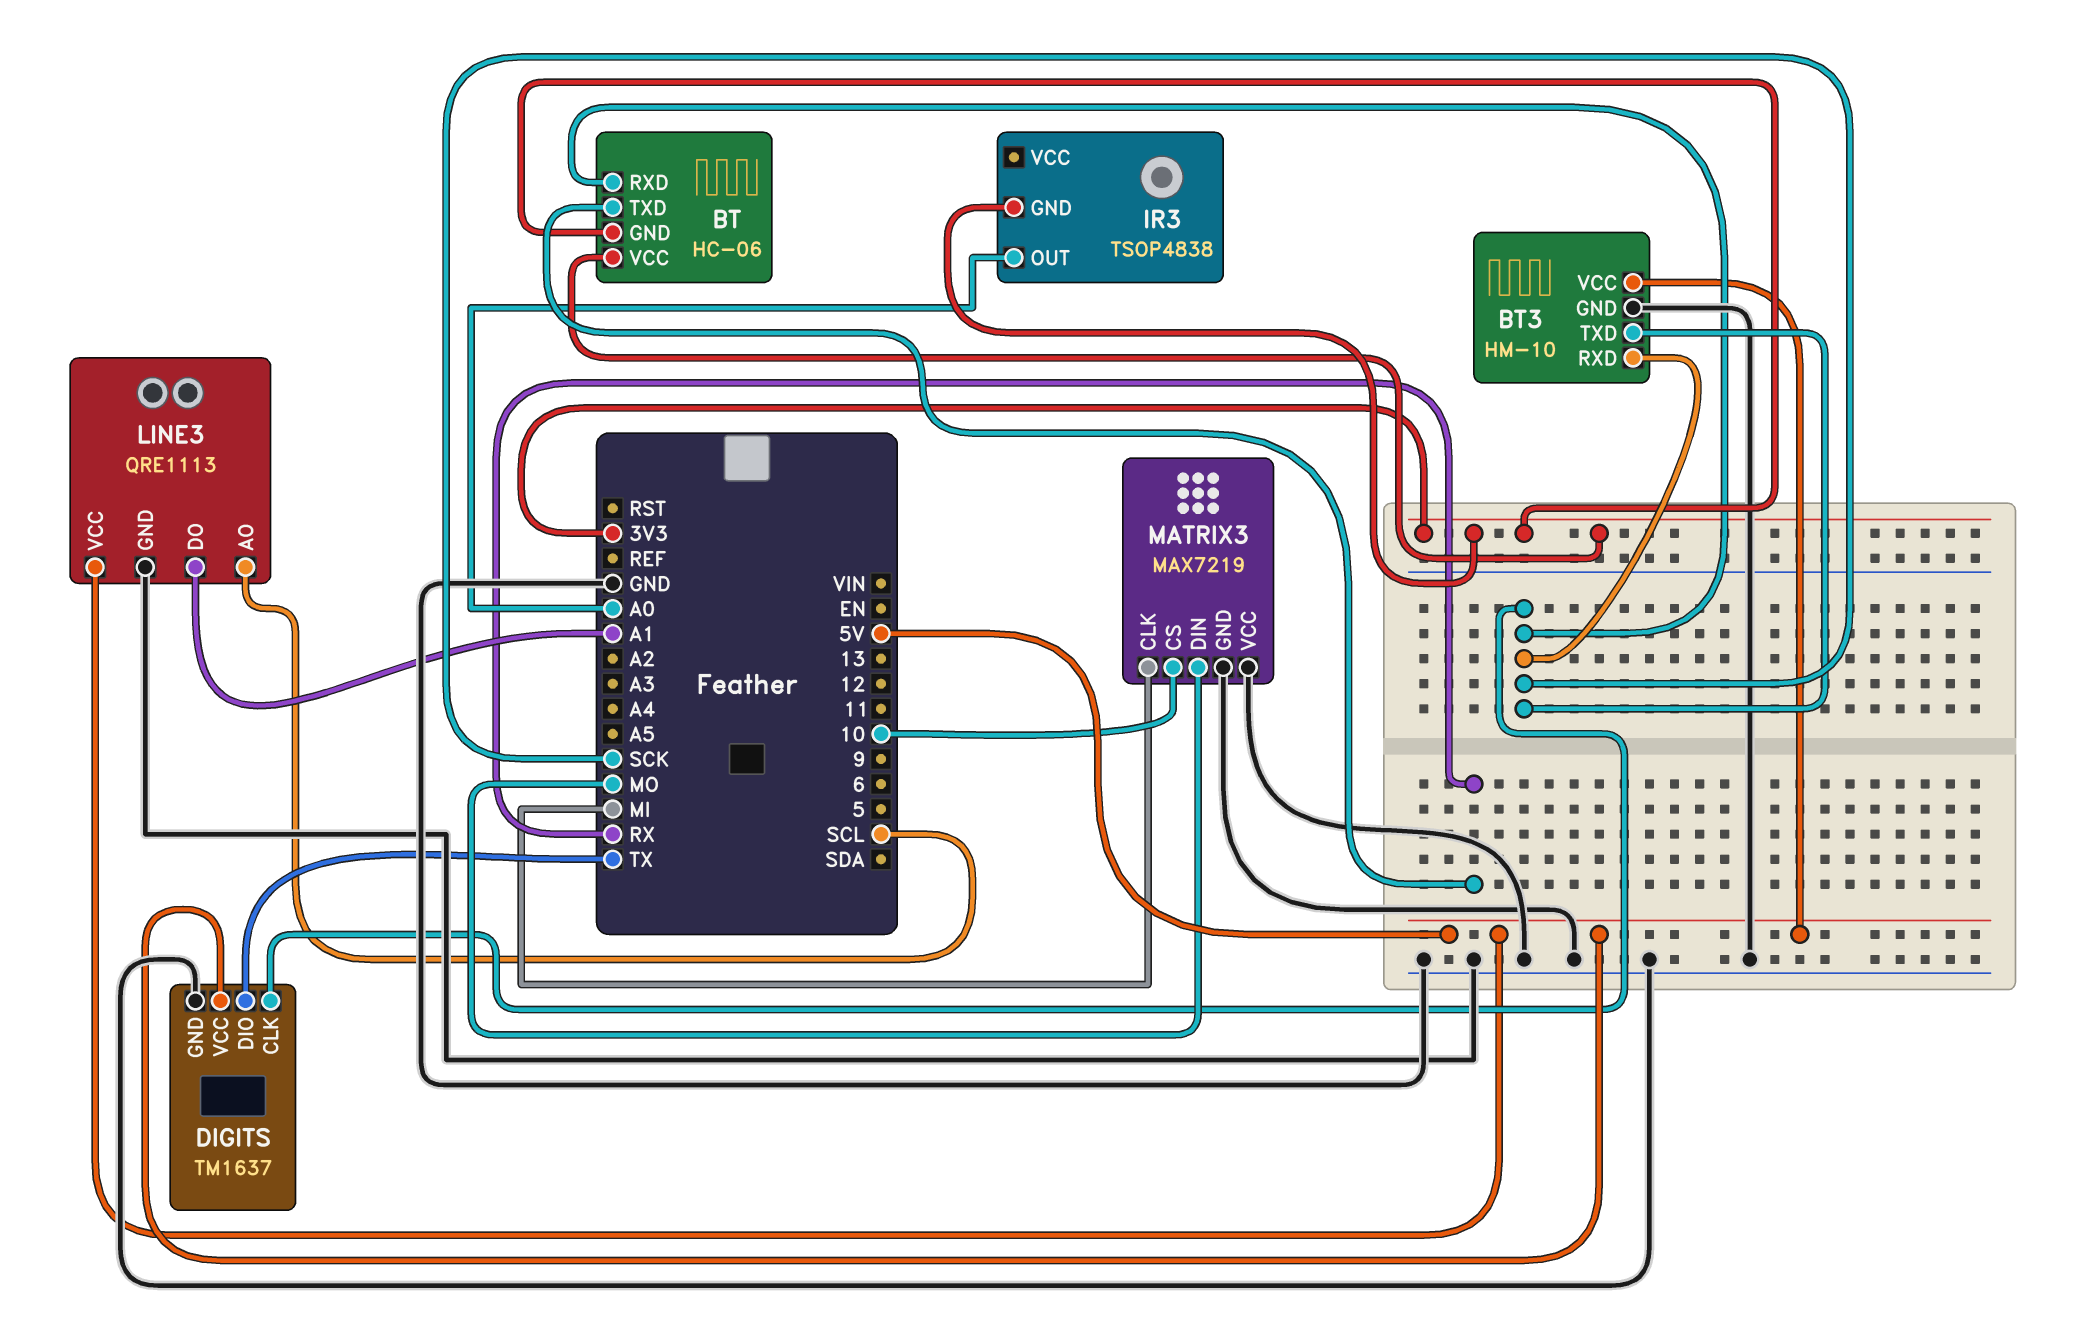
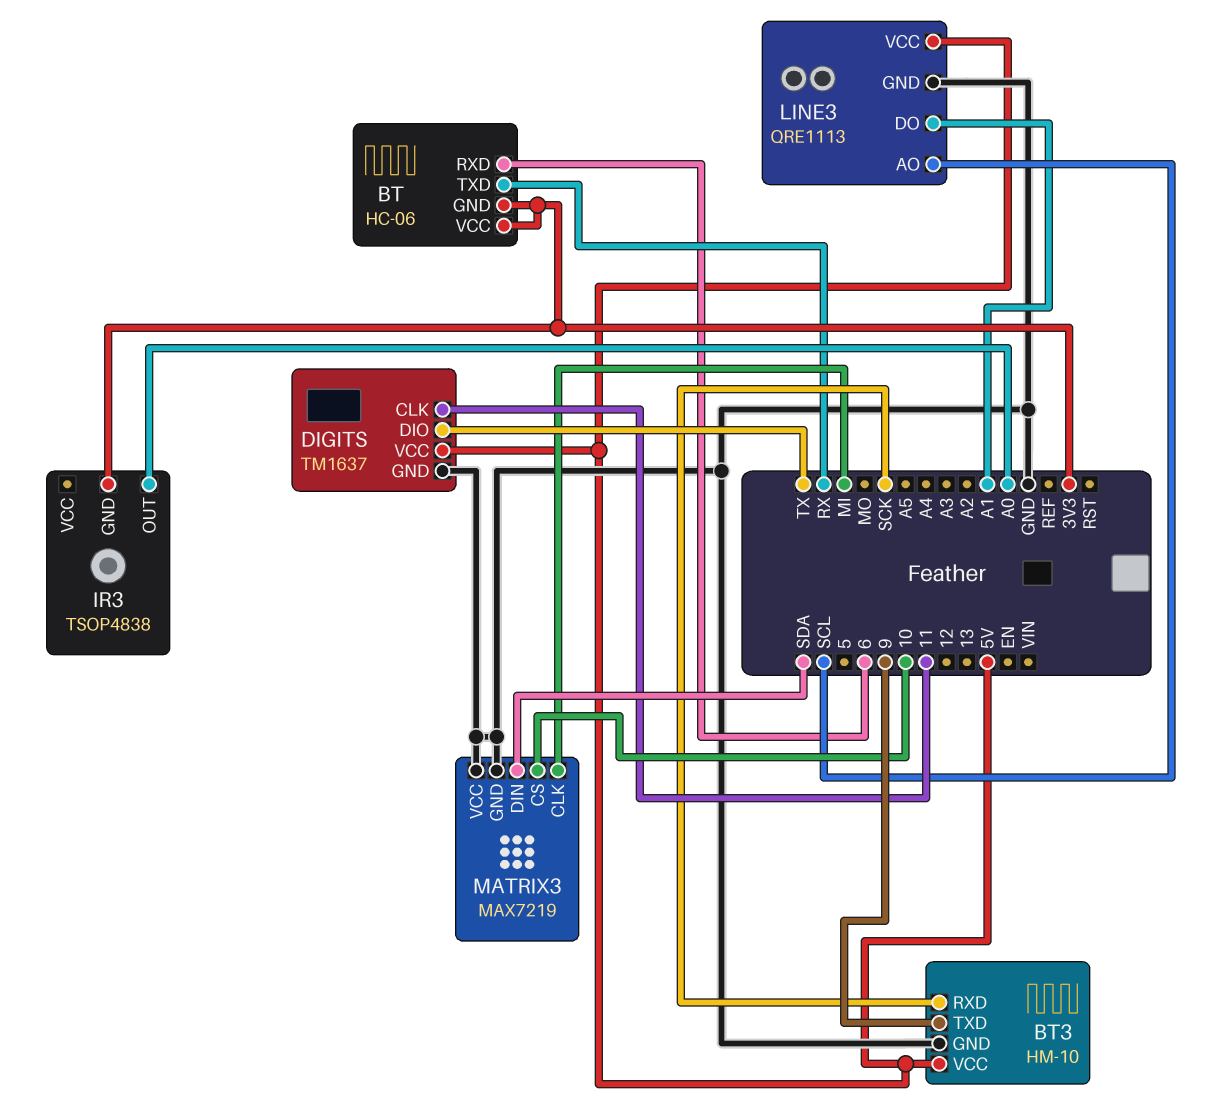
BT pin RXD: SCK -> 6
BT3 pin TXD: SCK -> 9
DIGITS pin CLK: SCK -> 11
MATRIX3 pin DIN: MO -> SDA

